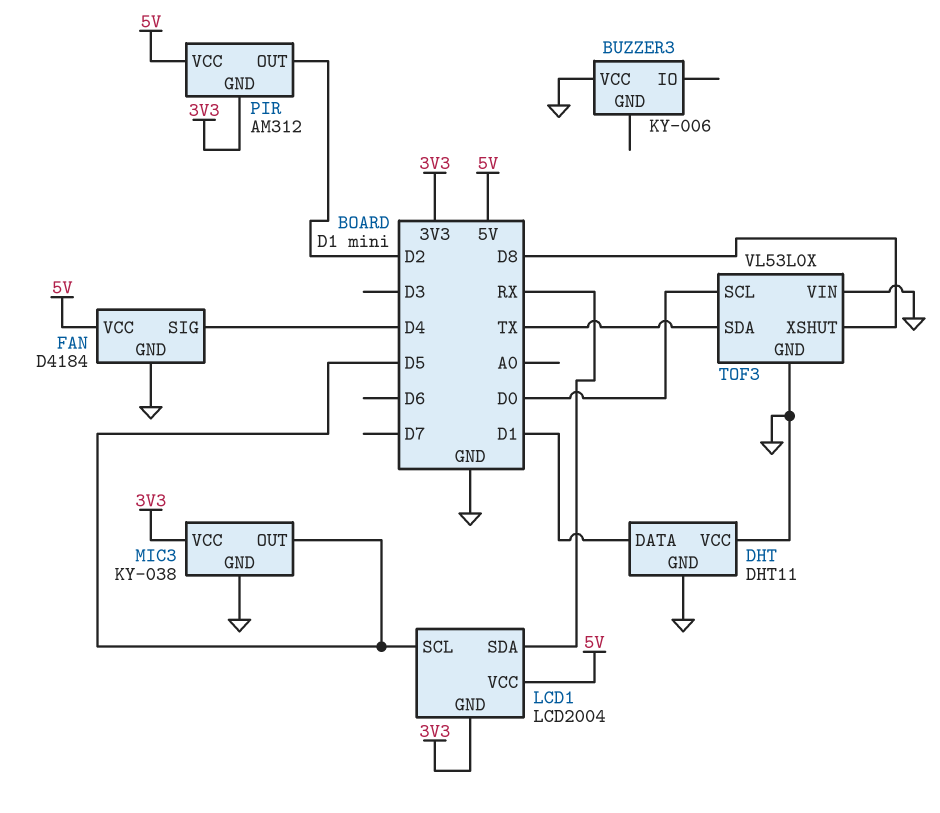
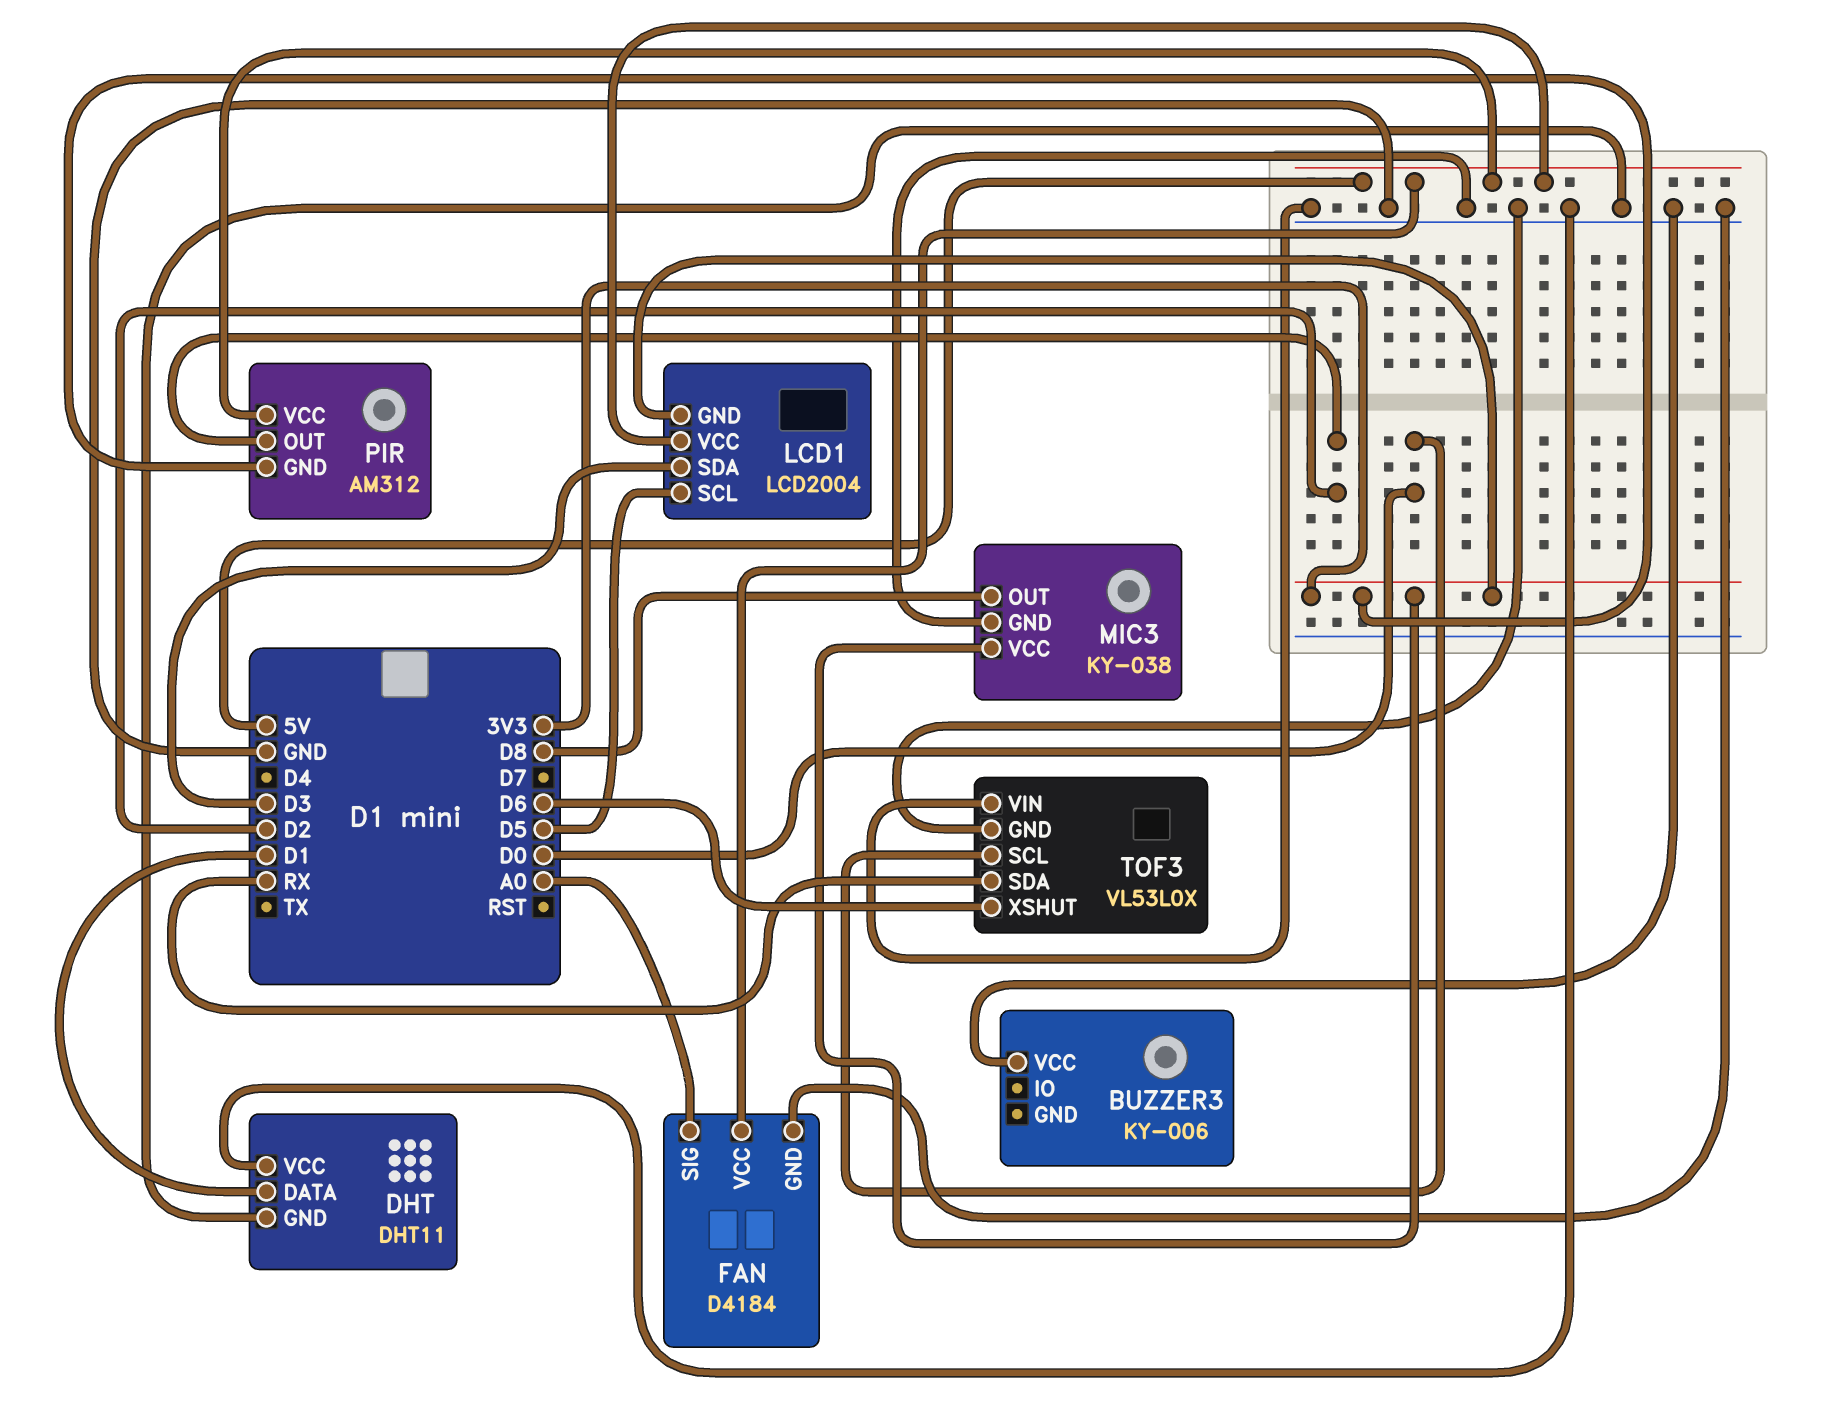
FAN pin SIG: D4 -> A0
LCD1 pin SDA: RX -> D3
MIC3 pin OUT: D5 -> D8
TOF3 pin SDA: TX -> RX
TOF3 pin XSHUT: D8 -> D6

